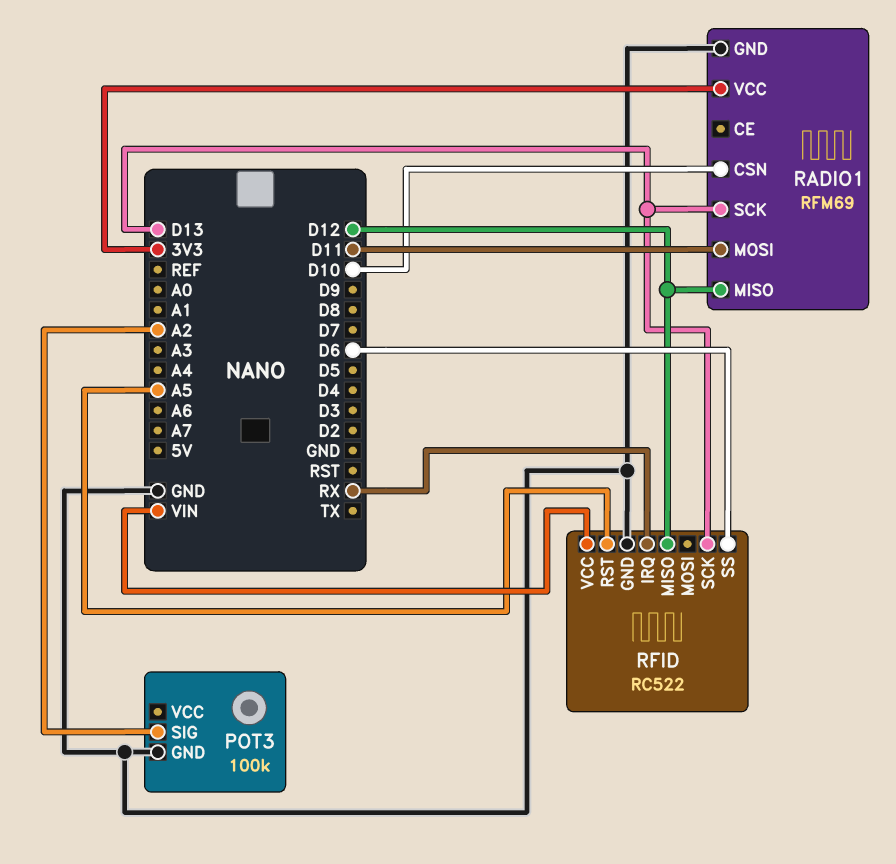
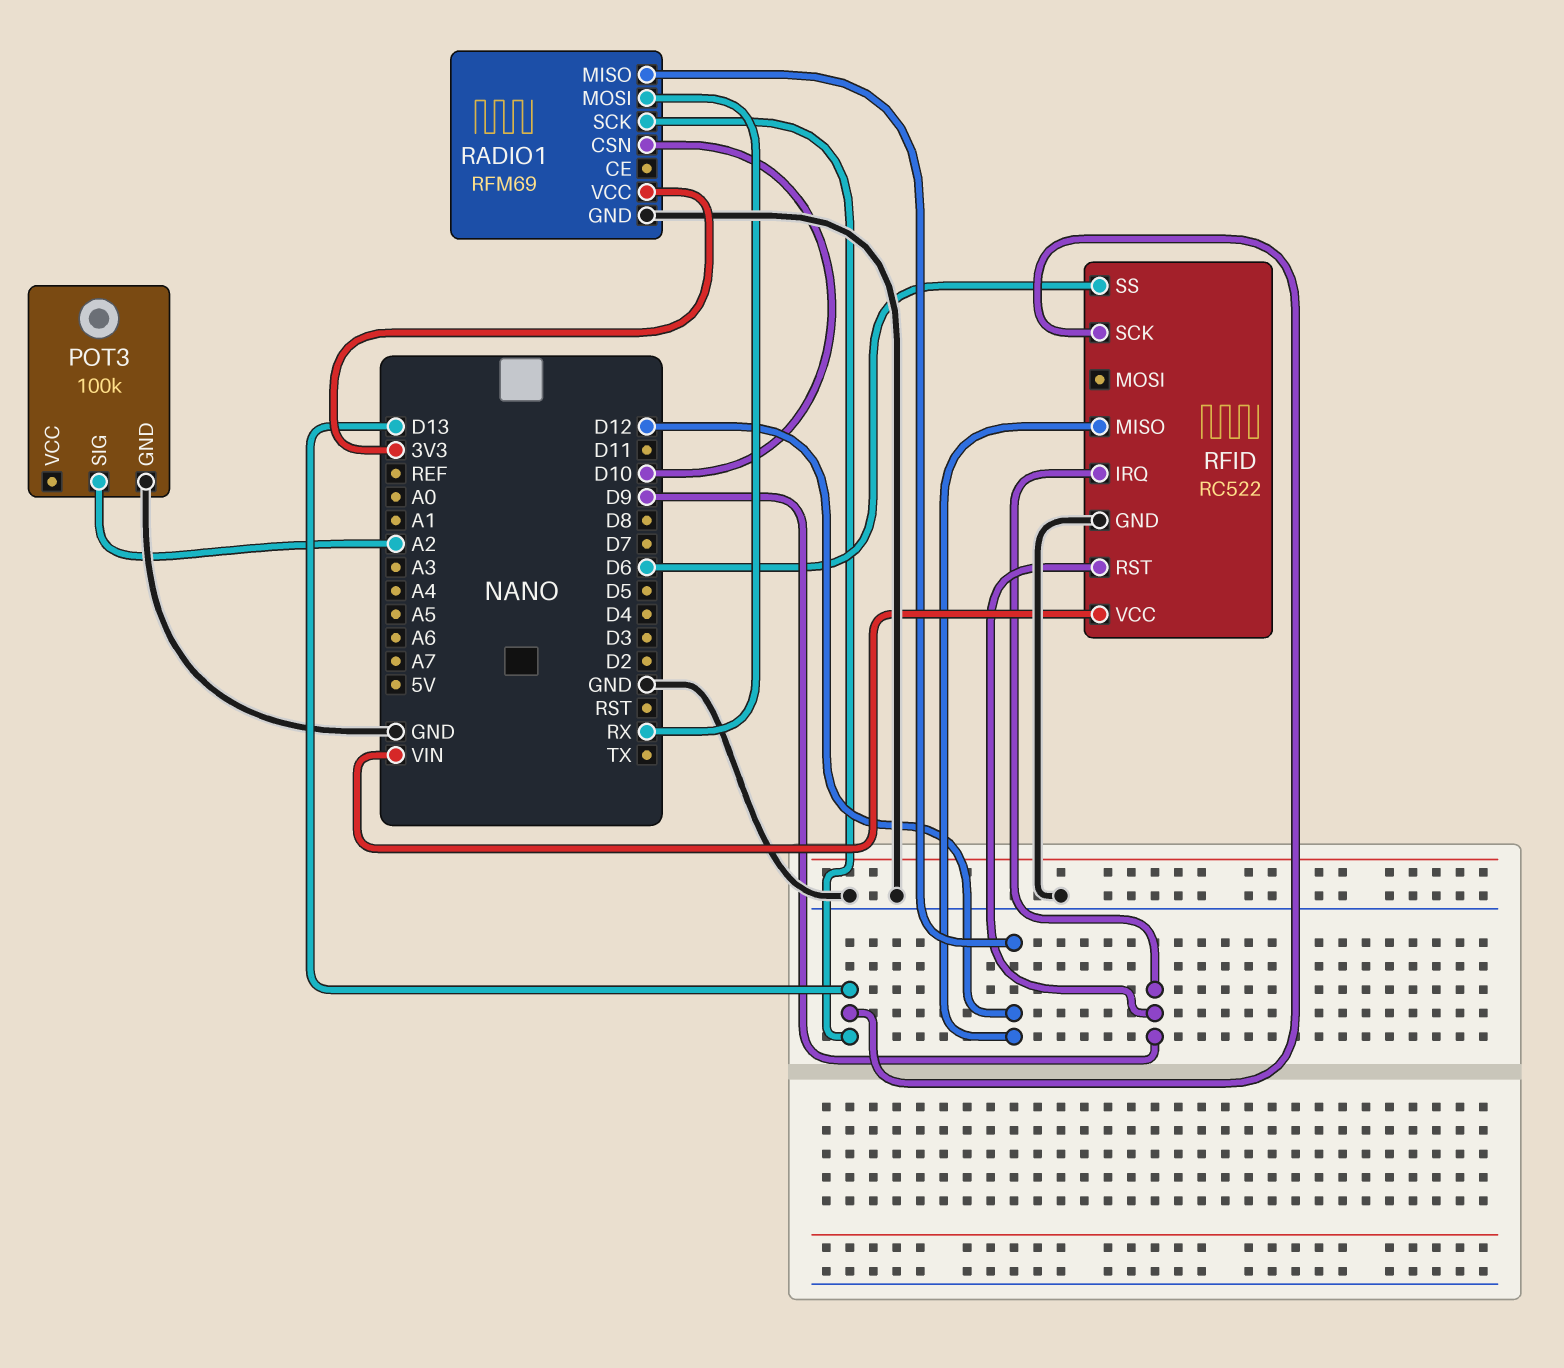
RADIO1 pin MOSI: D11 -> RX
RFID pin IRQ: RX -> D9
RFID pin RST: A5 -> D9

